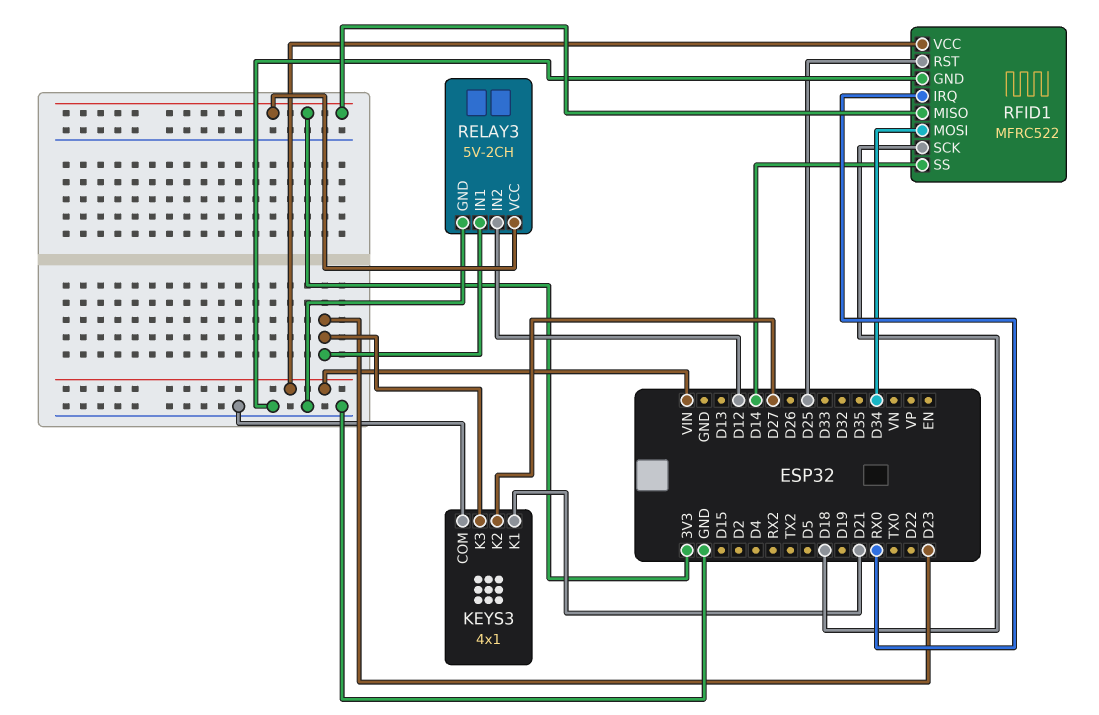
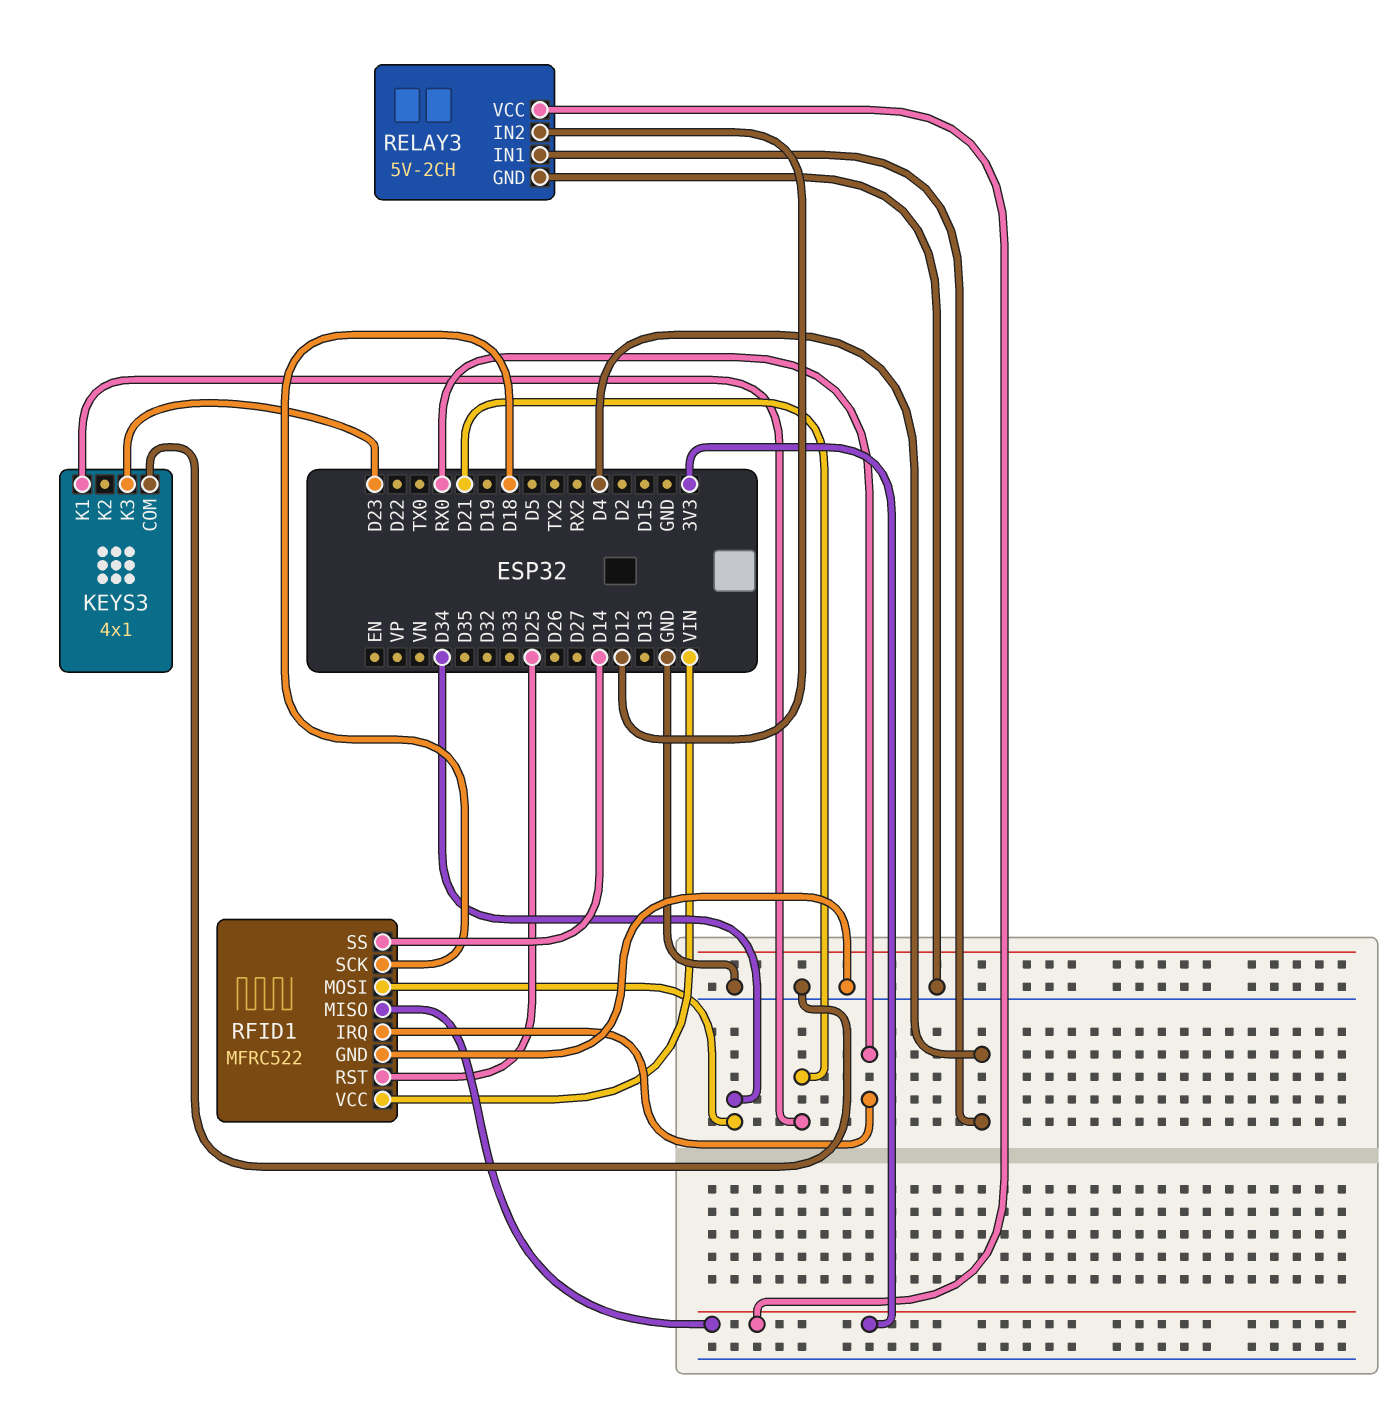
KEYS3 pin K2: D27 -> none
RELAY3 pin IN1: D23 -> D4

